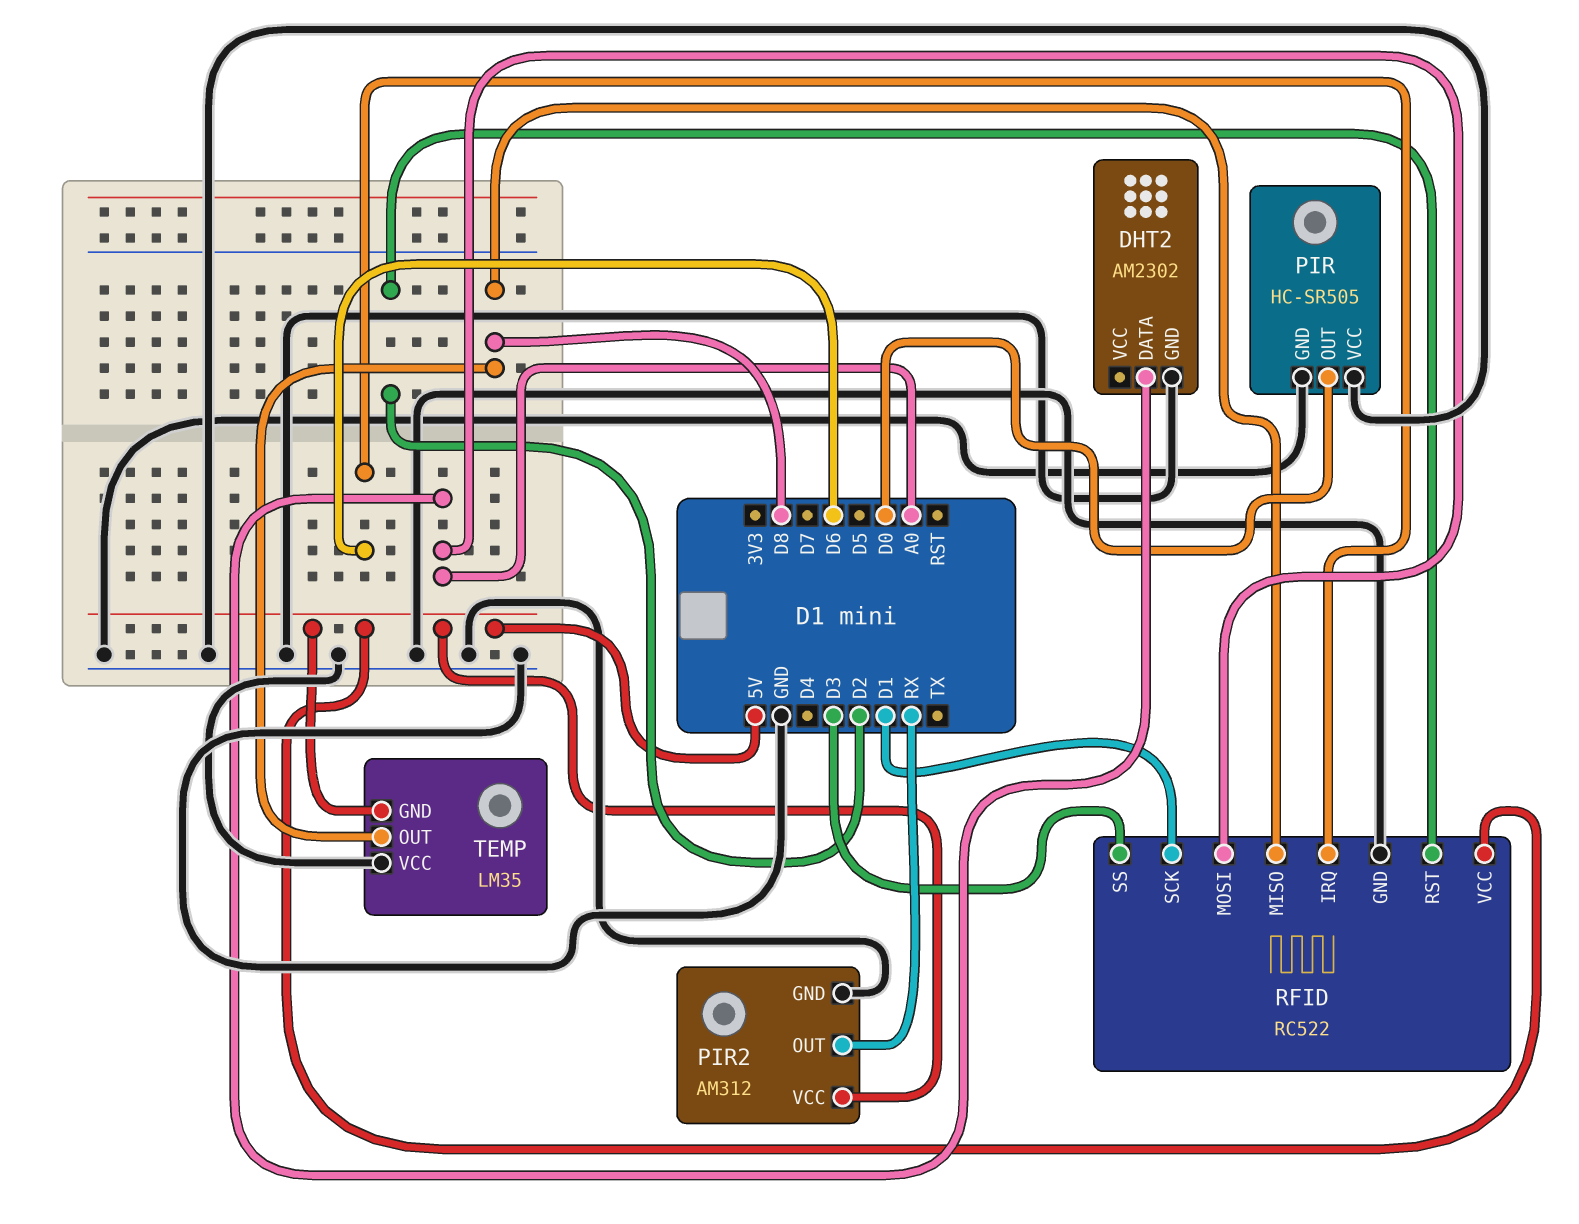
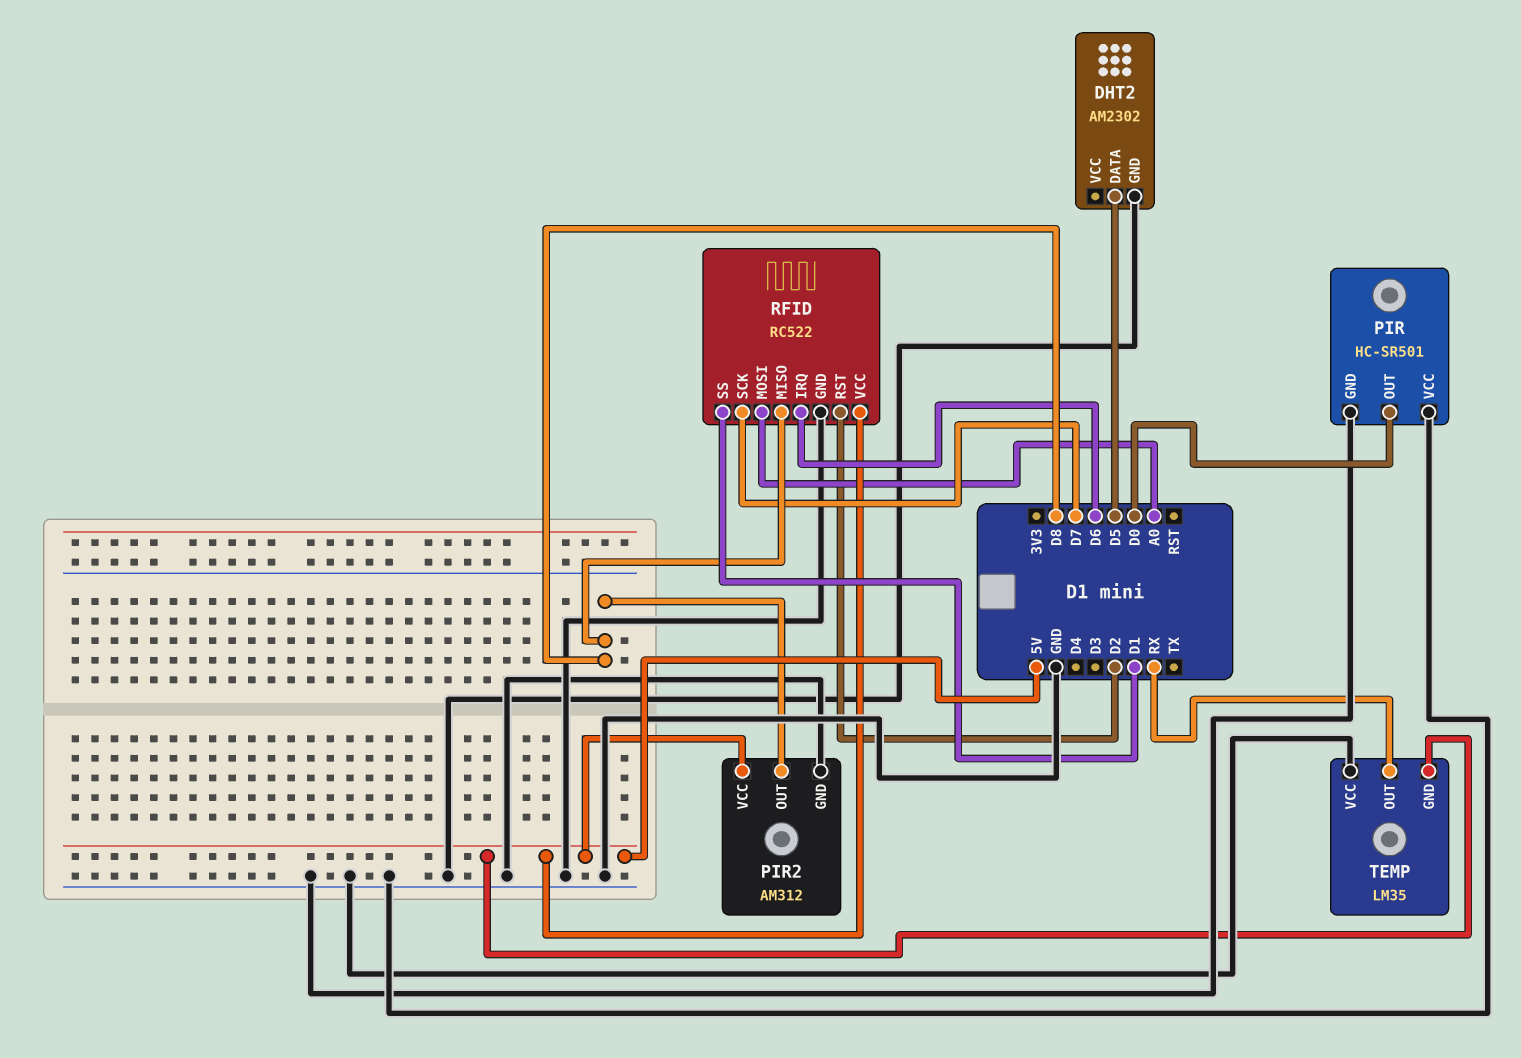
DHT2 pin DATA: A0 -> D5
PIR: HC-SR505 -> HC-SR501
PIR2 pin OUT: RX -> D8
RFID pin SCK: D1 -> D7
RFID pin SS: D3 -> D1
TEMP pin OUT: D8 -> RX

